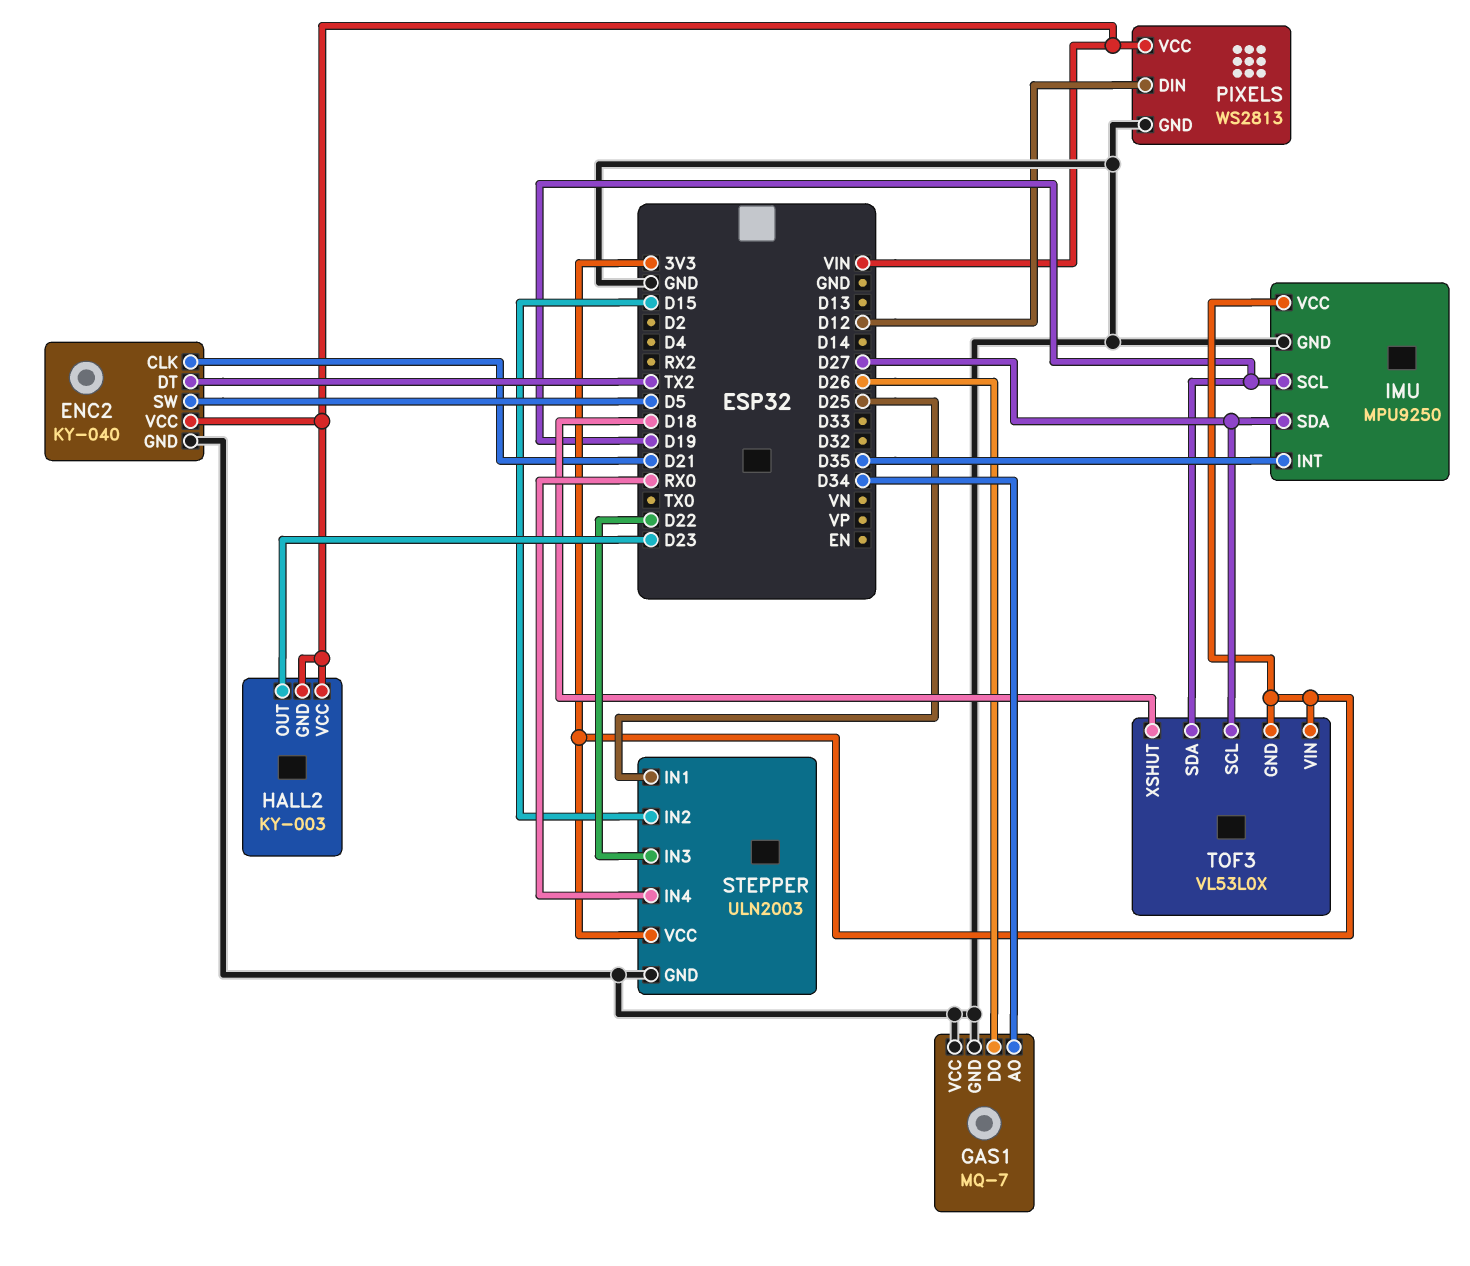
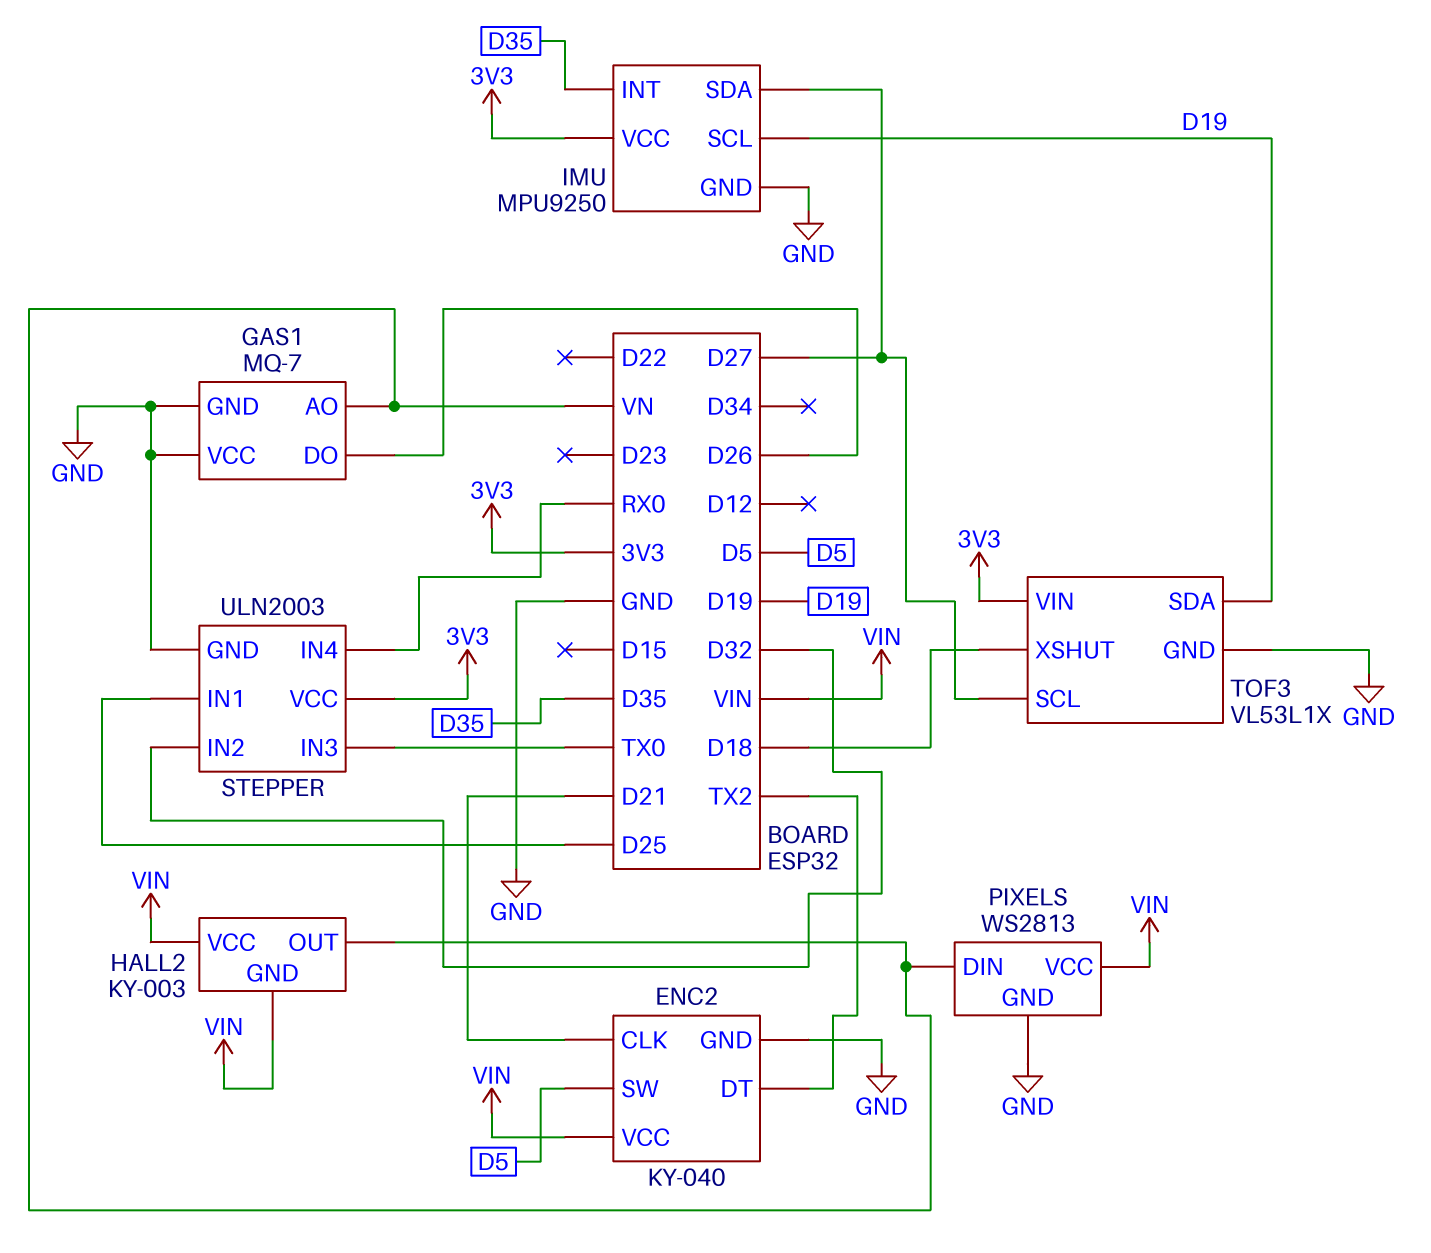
GAS1 pin AO: D34 -> VN
HALL2 pin OUT: D23 -> VN
PIXELS pin DIN: D12 -> VN
STEPPER pin IN2: D15 -> D32
STEPPER pin IN3: D22 -> TX0
TOF3: VL53L0X -> VL53L1X
TOF3 pin GND: 3V3 -> GND

